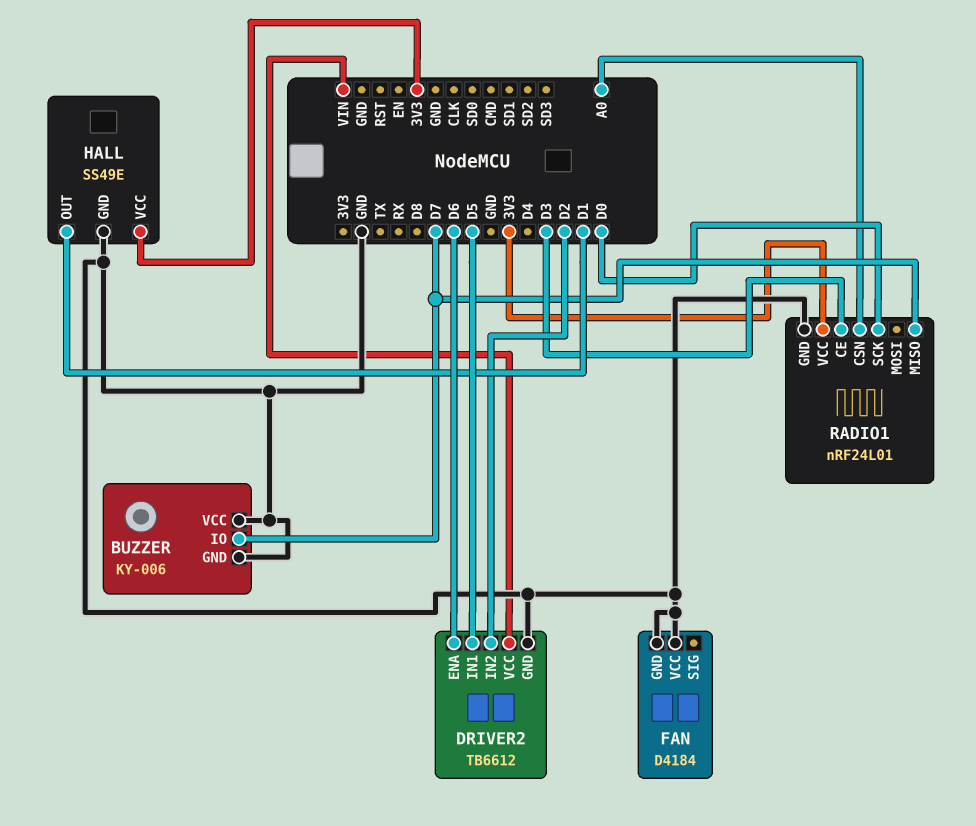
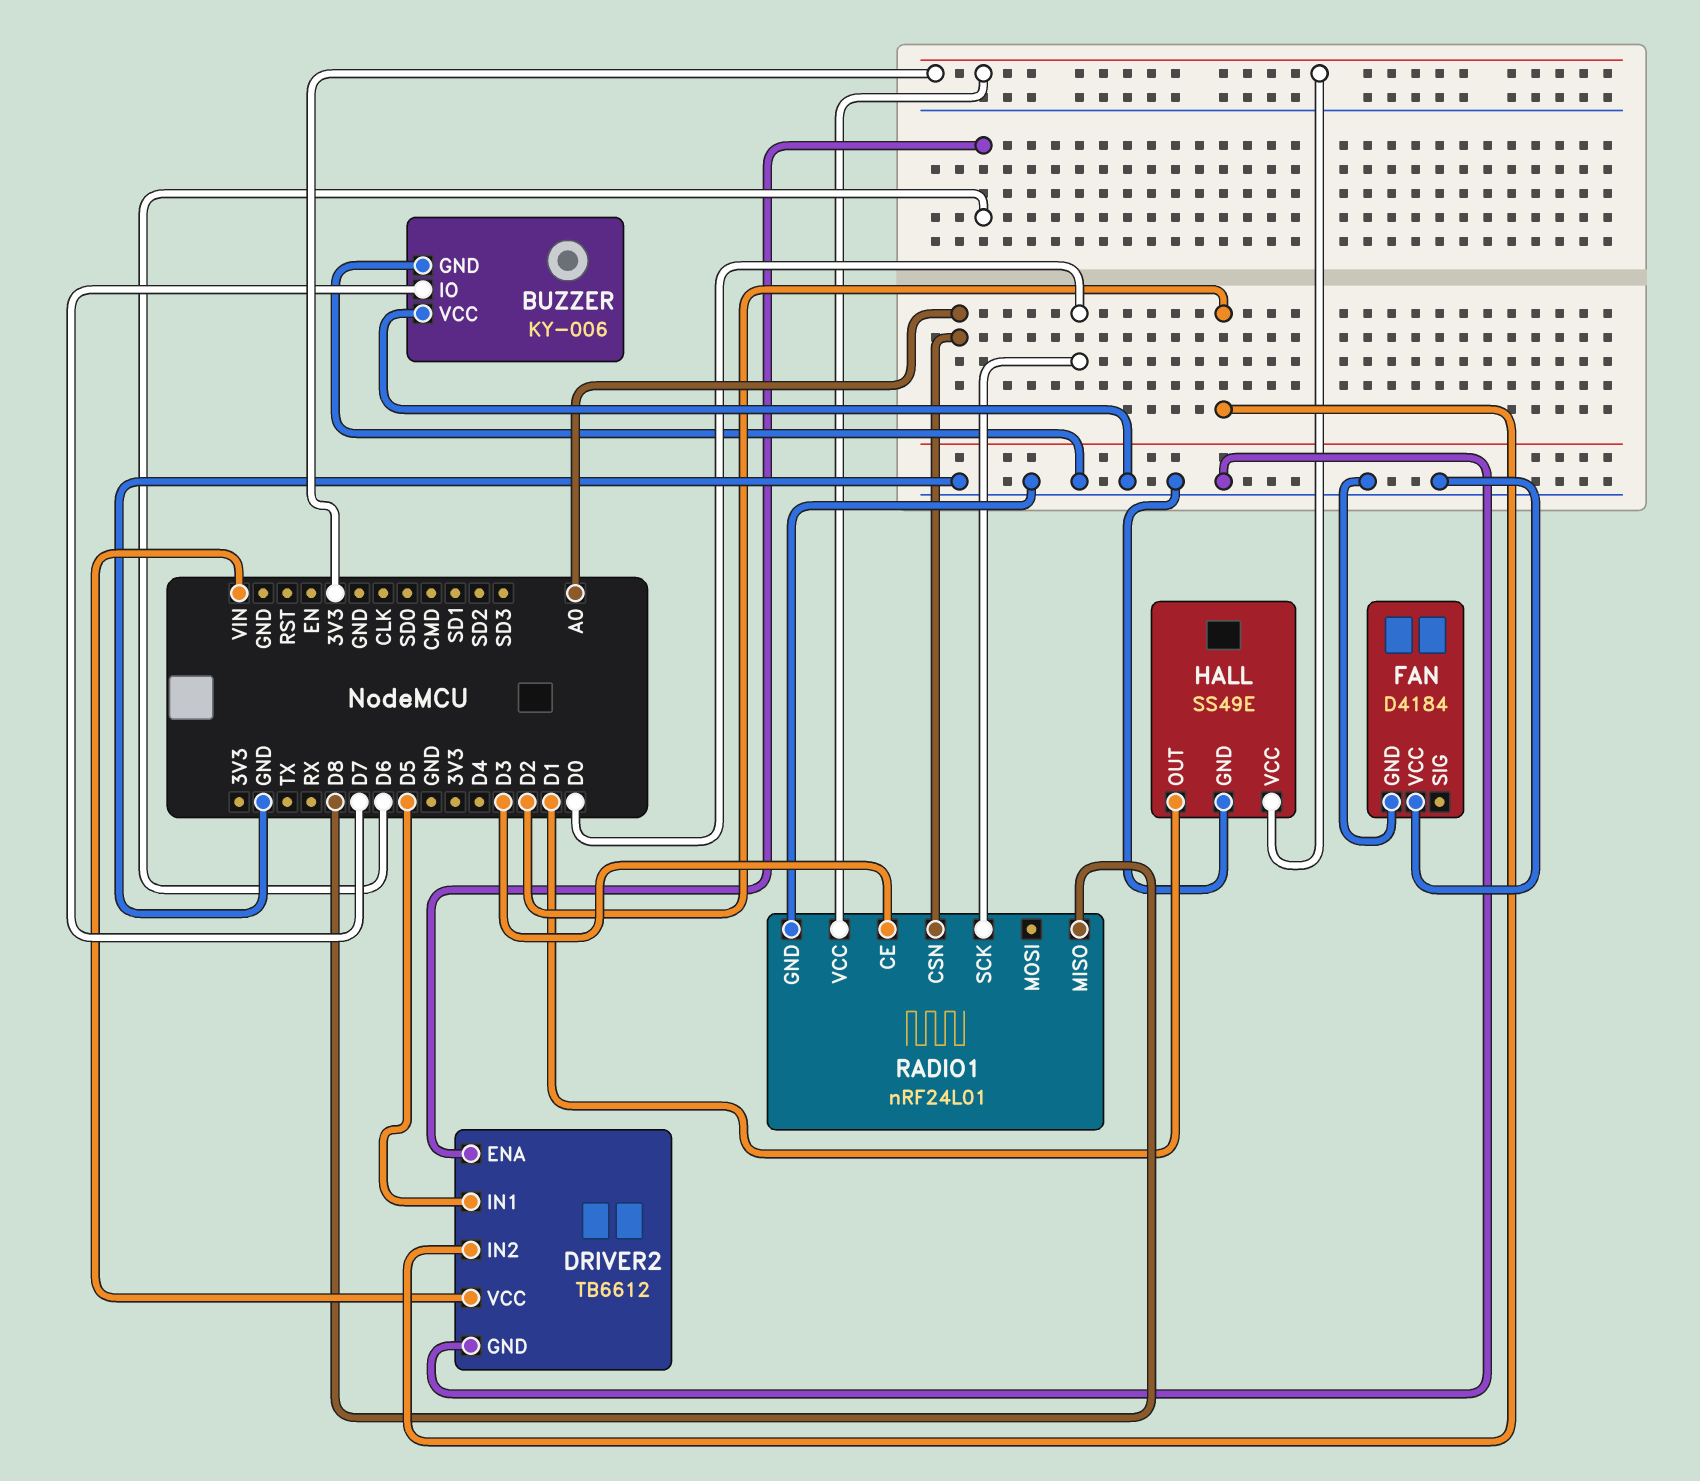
RADIO1 pin MISO: D7 -> D8

